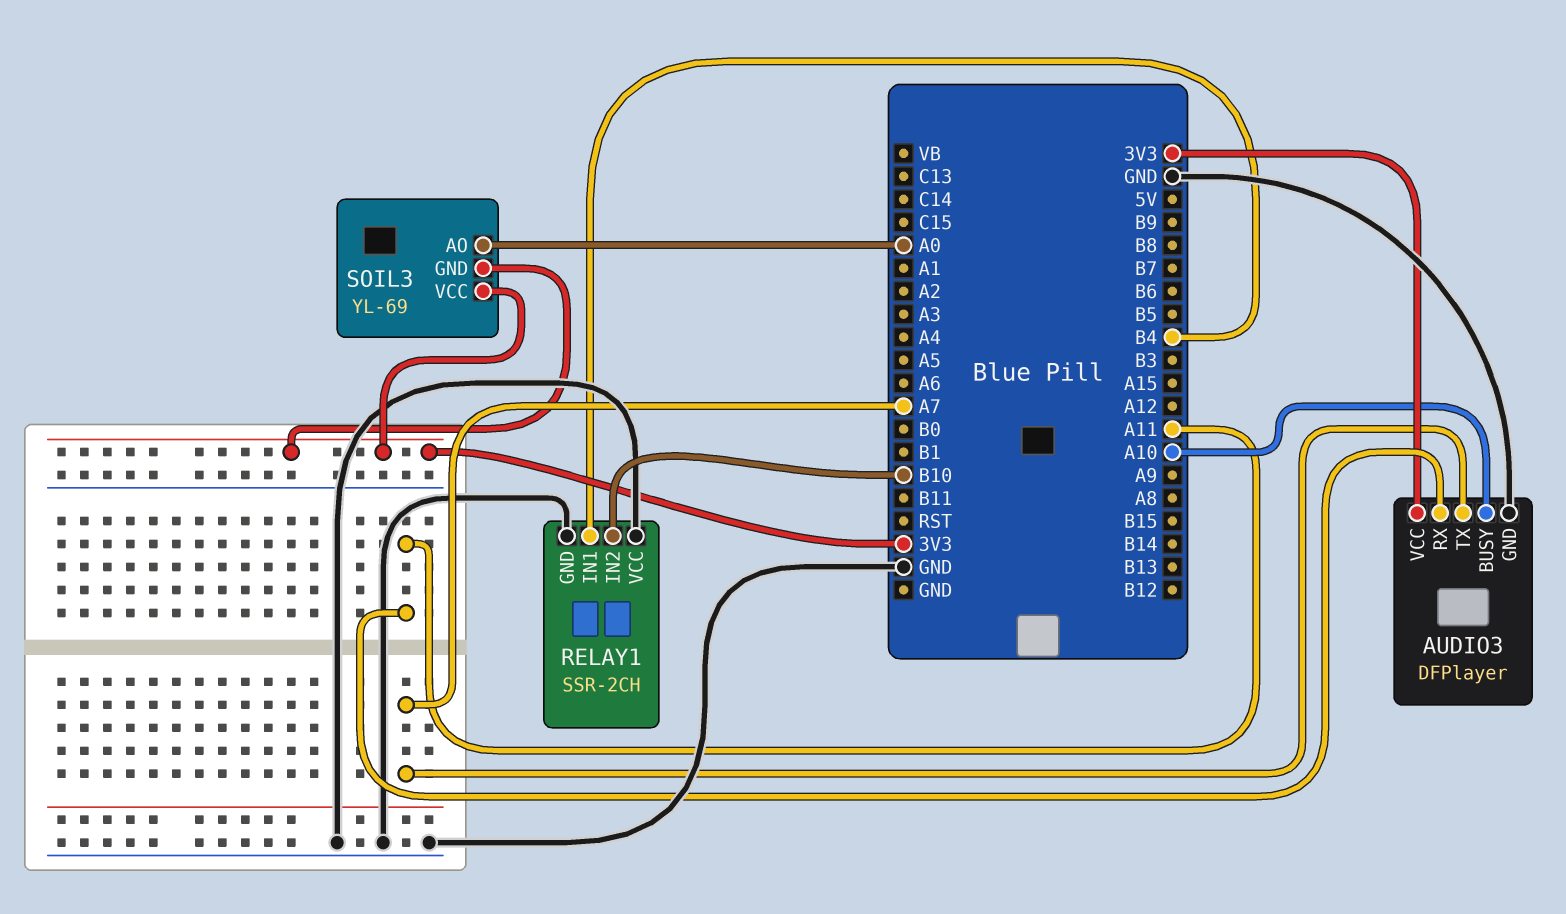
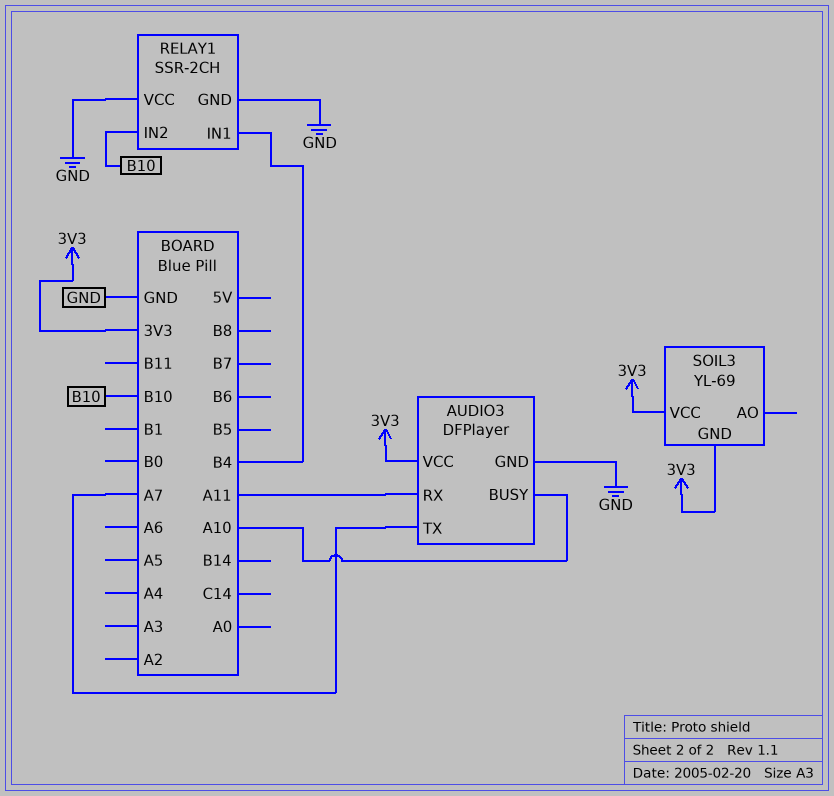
SOIL3 pin AO: A0 -> none

